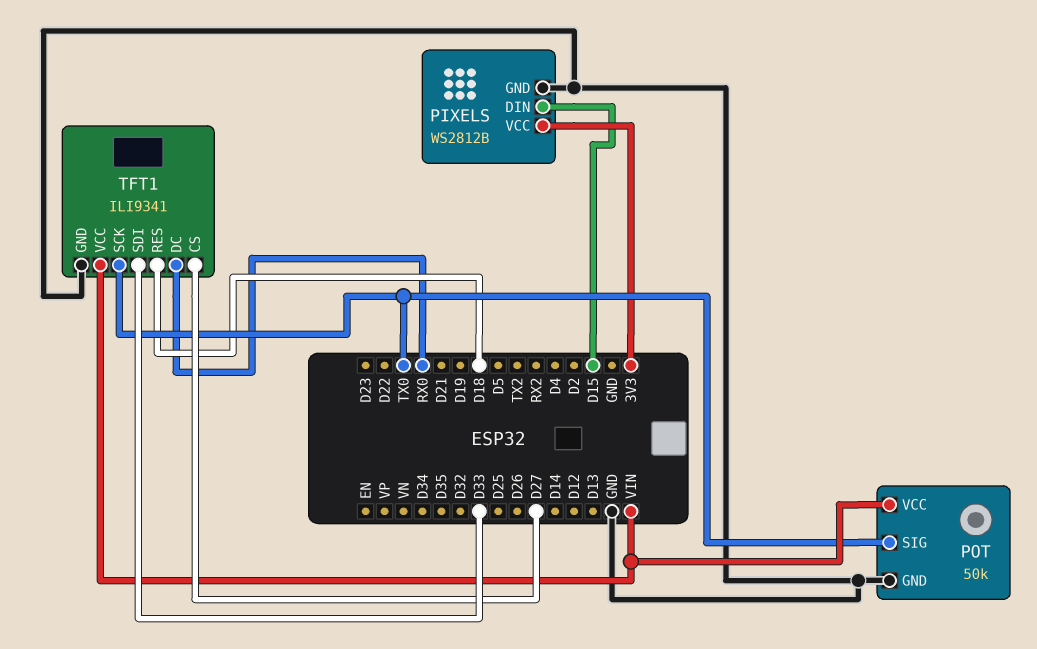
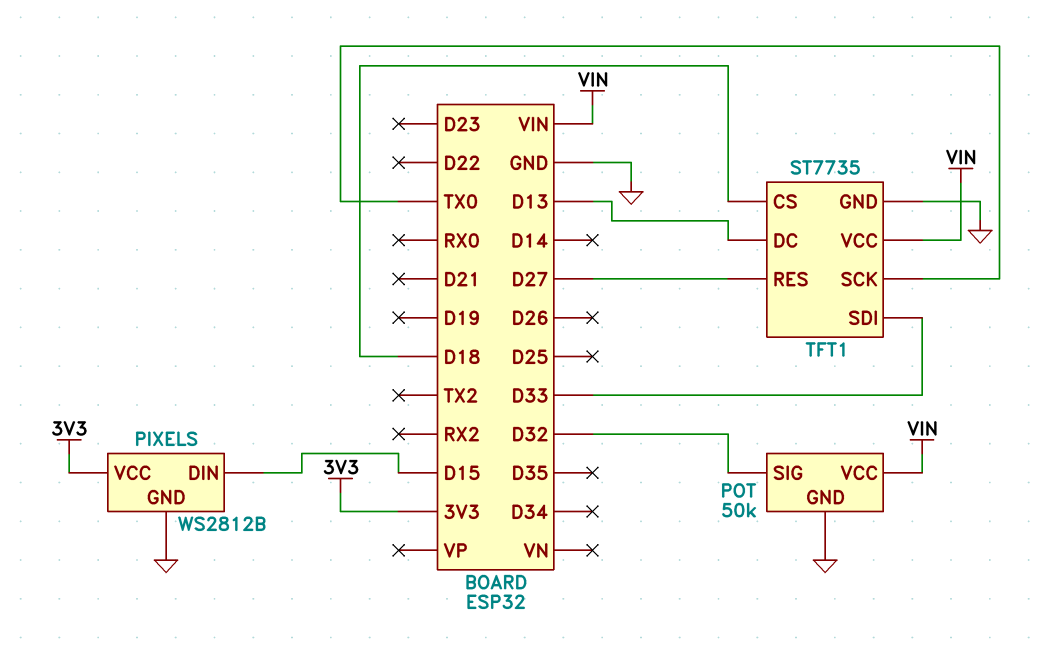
POT pin SIG: TX0 -> D32
TFT1: ILI9341 -> ST7735
TFT1 pin CS: D27 -> D18
TFT1 pin DC: RX0 -> D13
TFT1 pin RES: D18 -> D27

